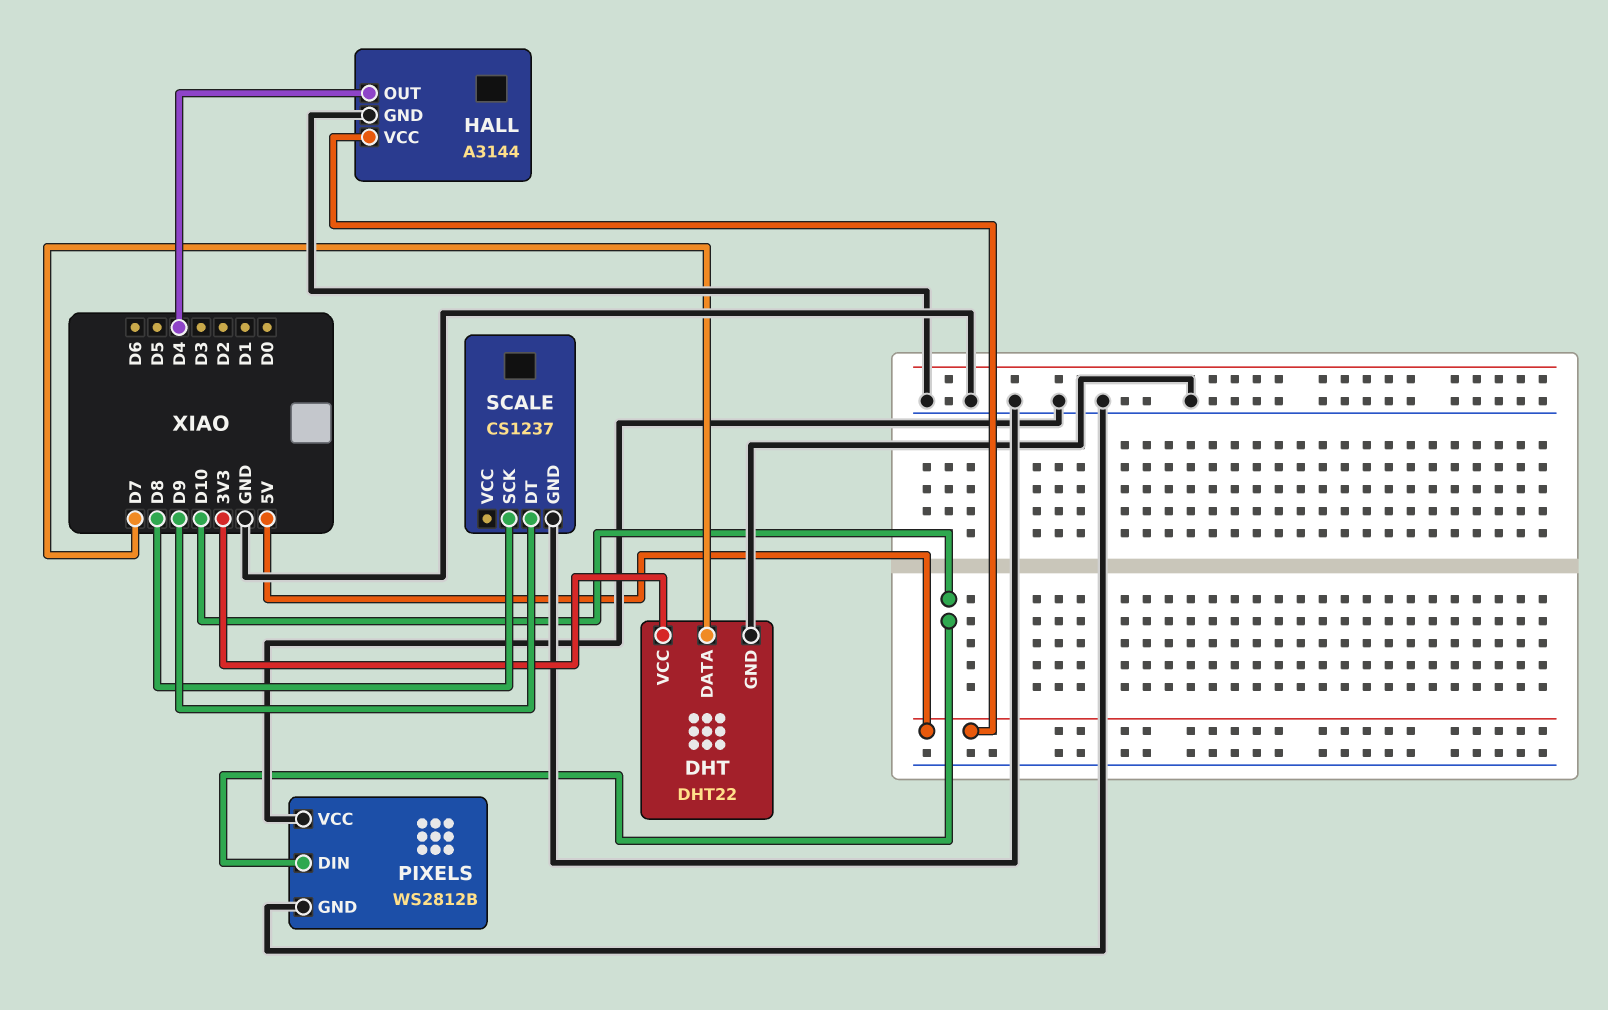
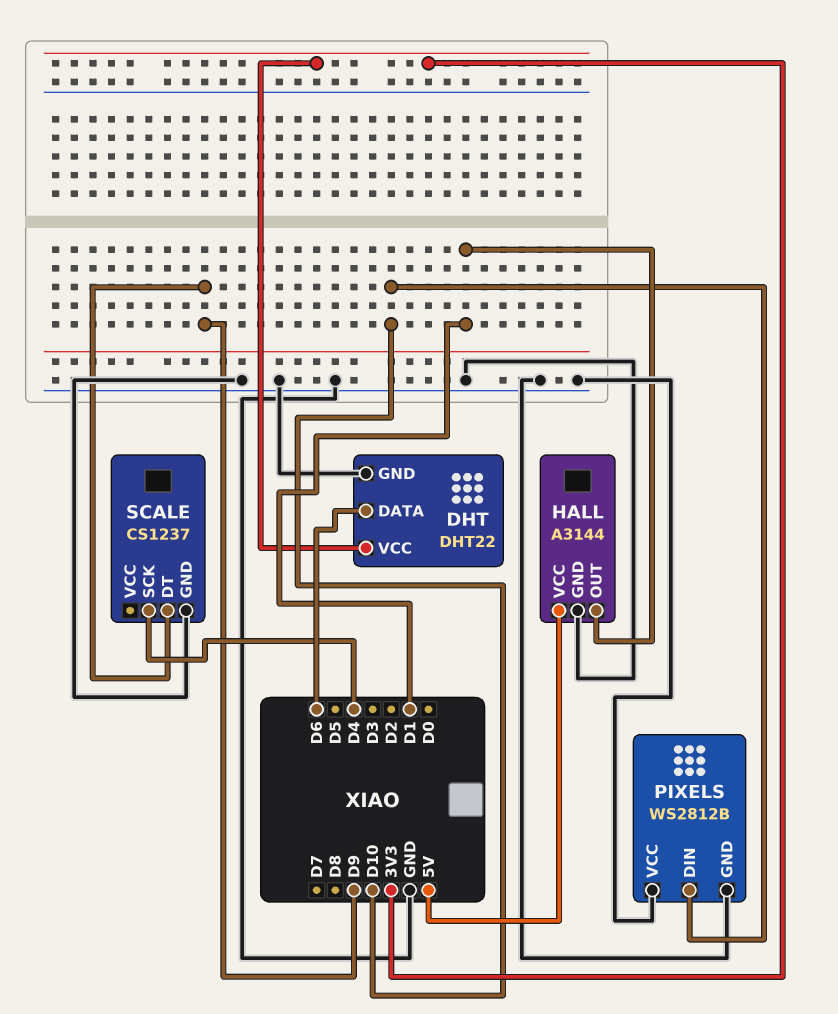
DHT pin DATA: D7 -> D6
HALL pin OUT: D4 -> D1
SCALE pin SCK: D8 -> D4

